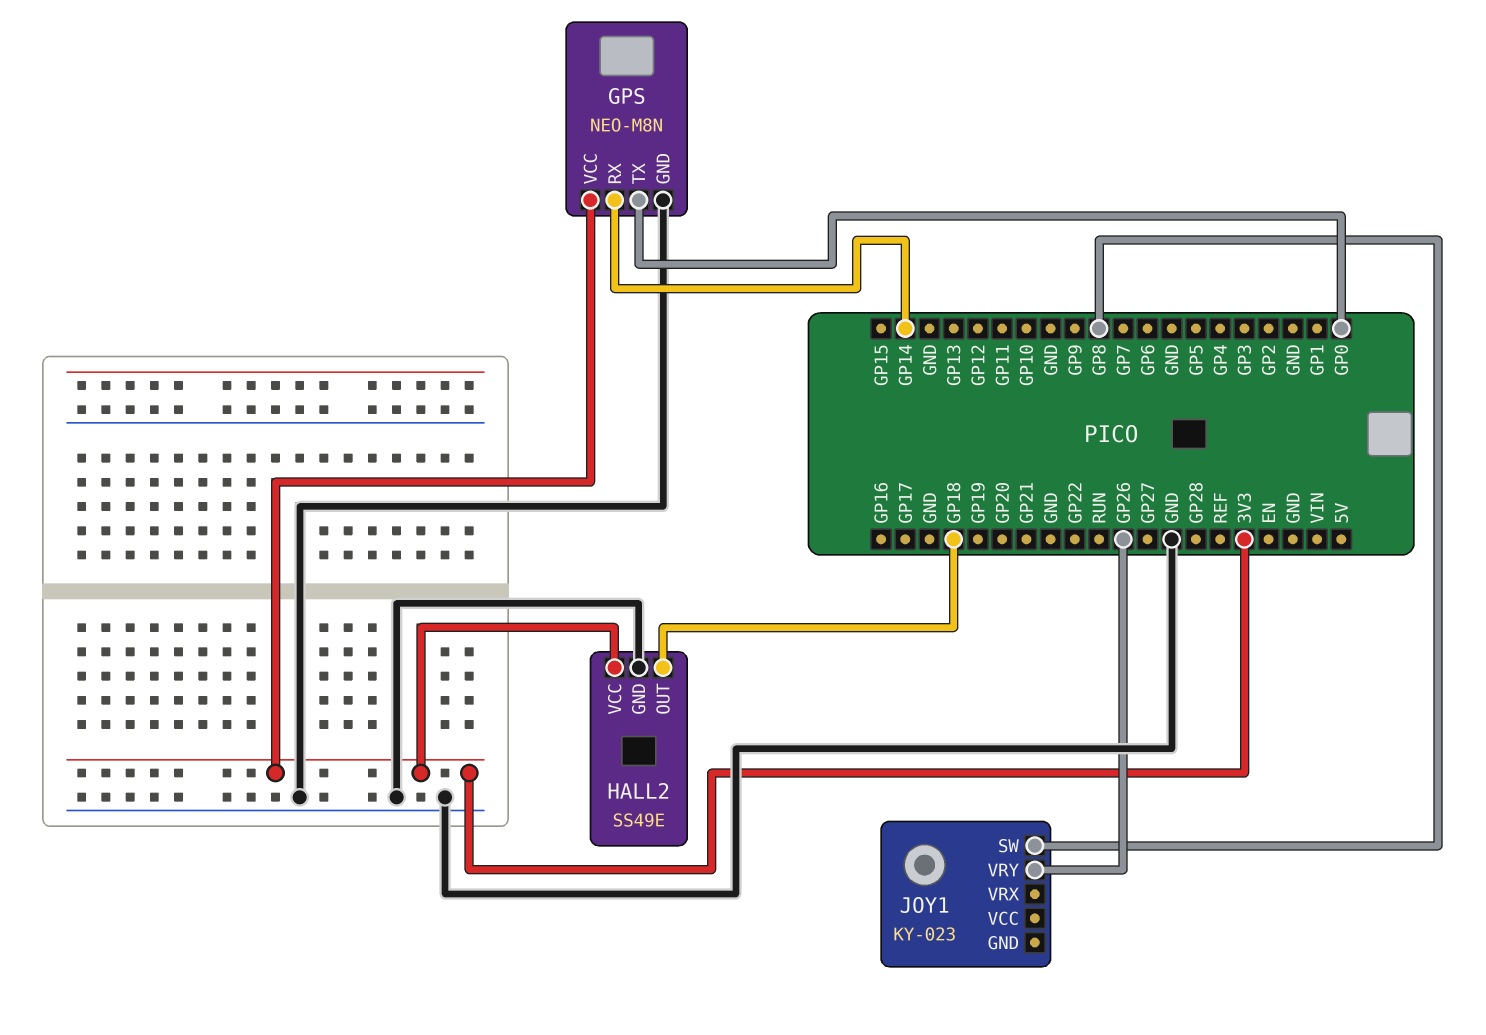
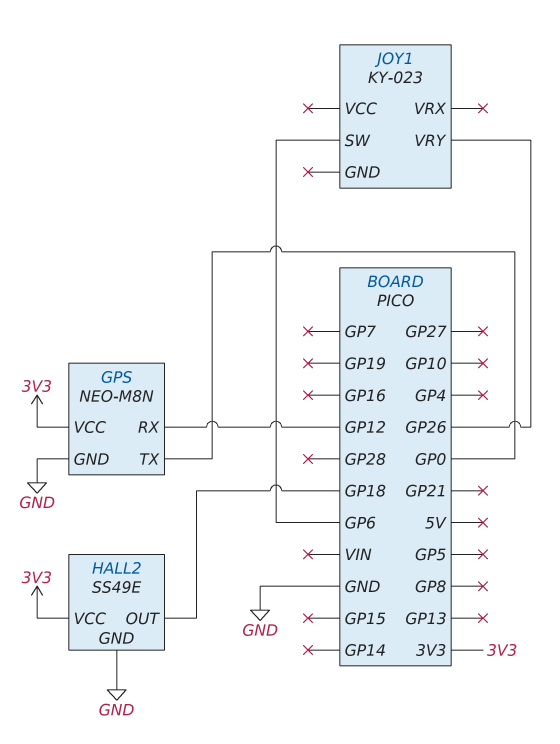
GPS pin RX: GP14 -> GP12
JOY1 pin SW: GP8 -> GP6

